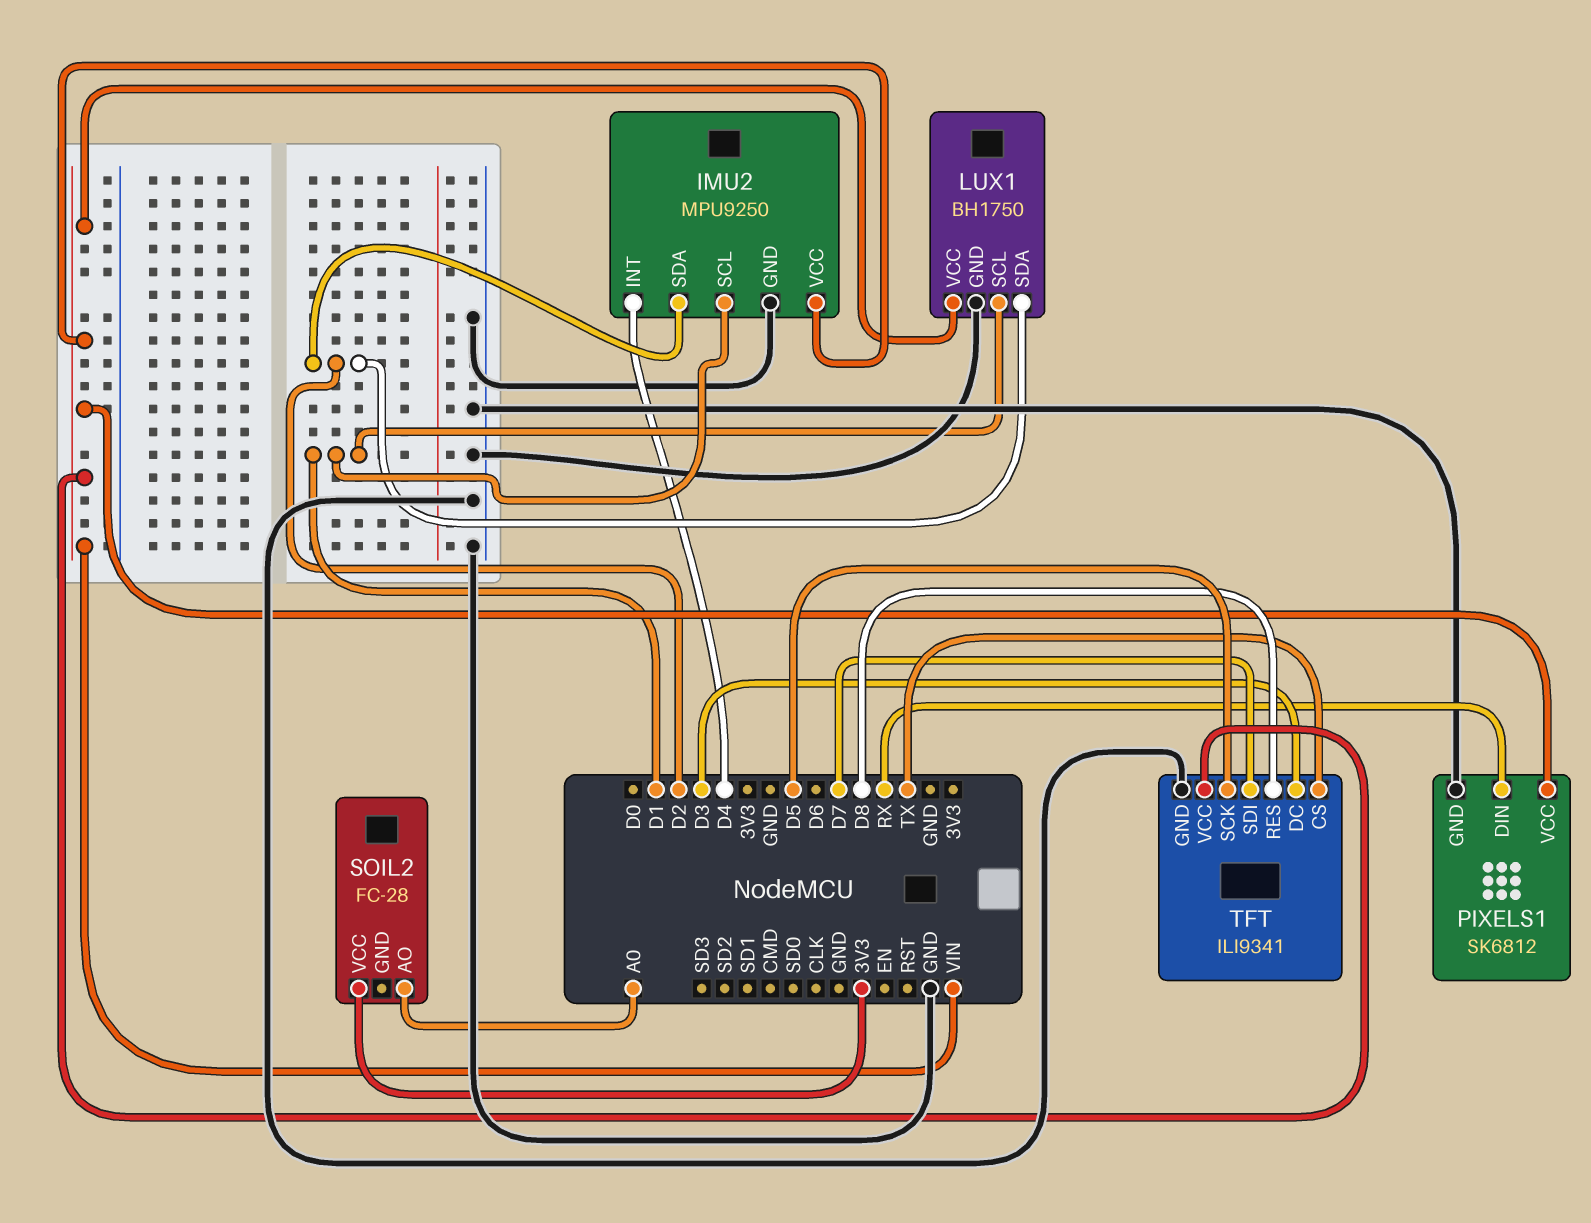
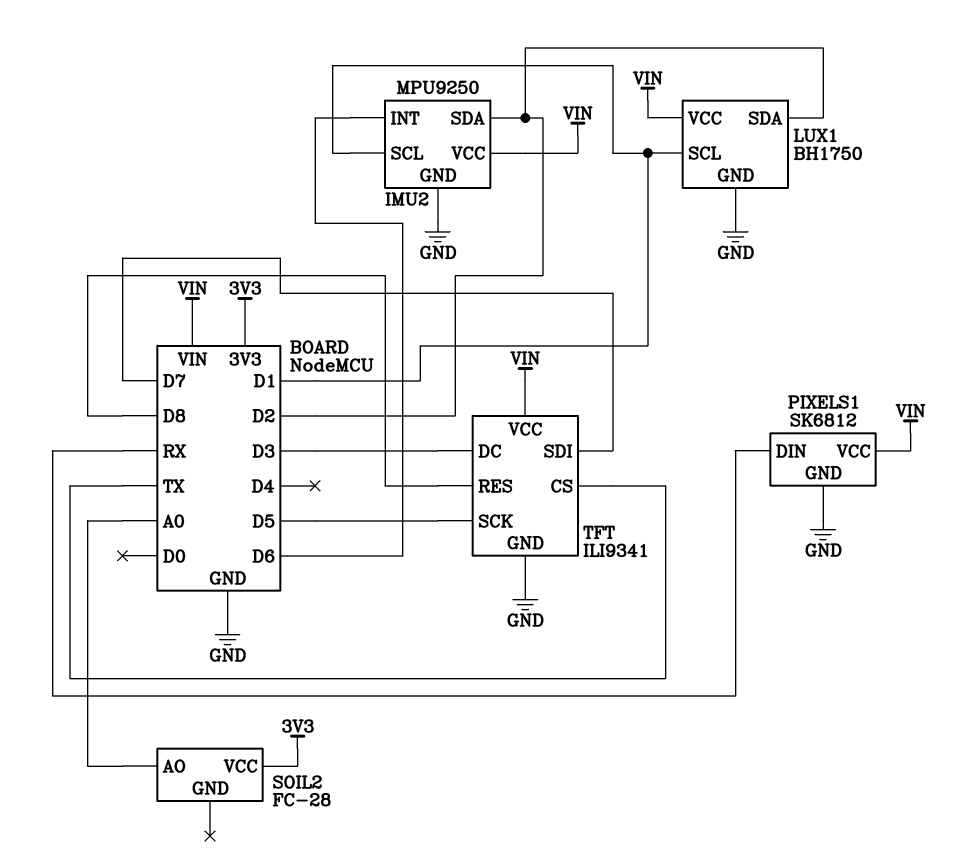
IMU2 pin INT: D4 -> D6

